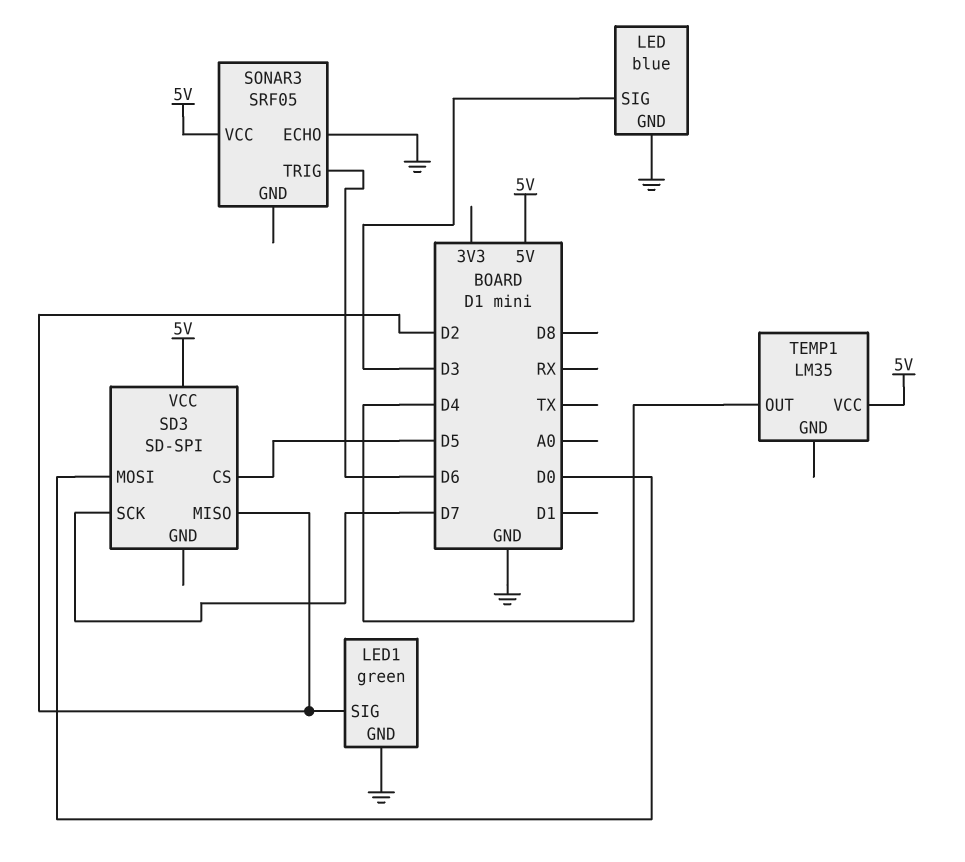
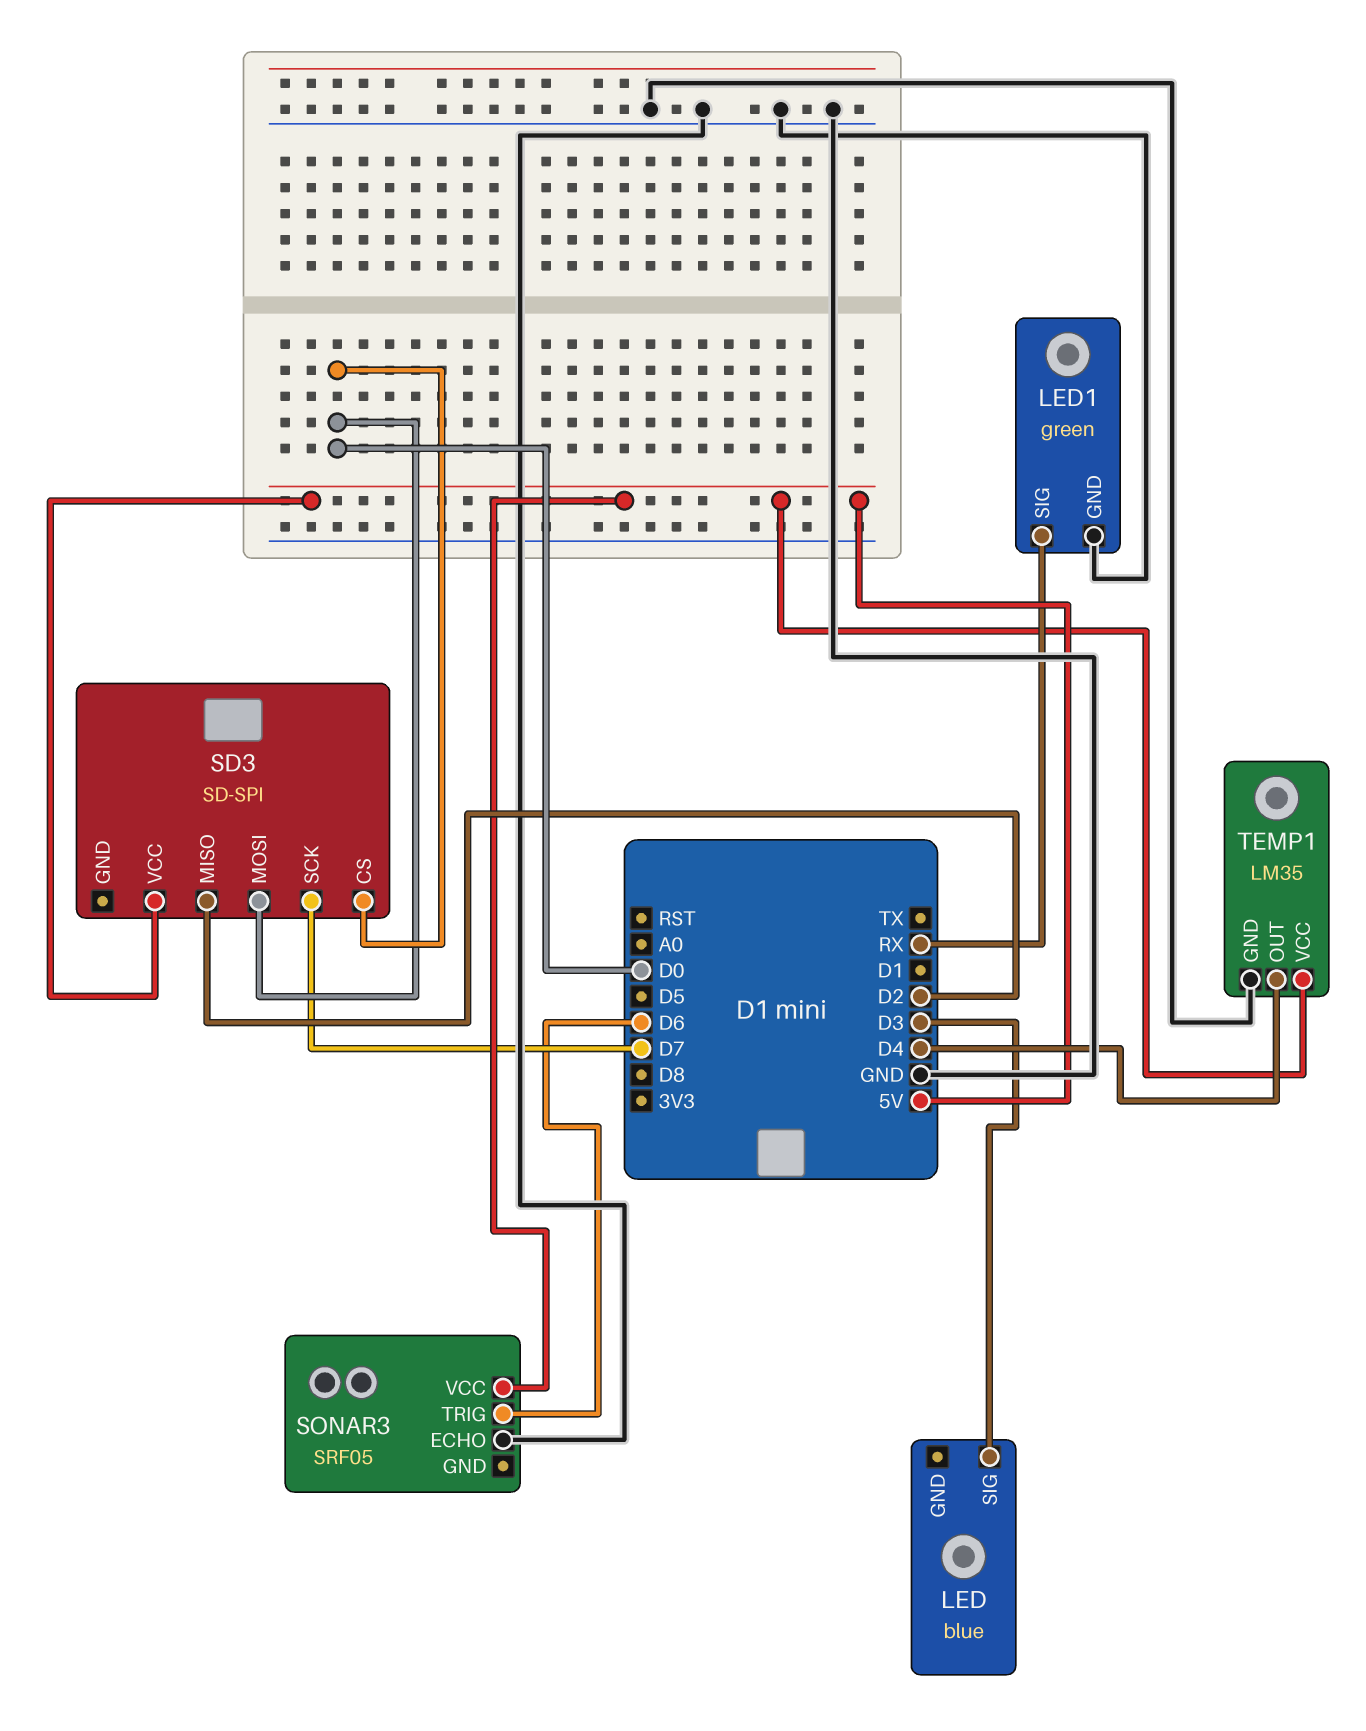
LED pin GND: GND -> none
LED1 pin SIG: D2 -> RX
SD3 pin CS: D5 -> D0
TEMP1 pin GND: none -> GND

